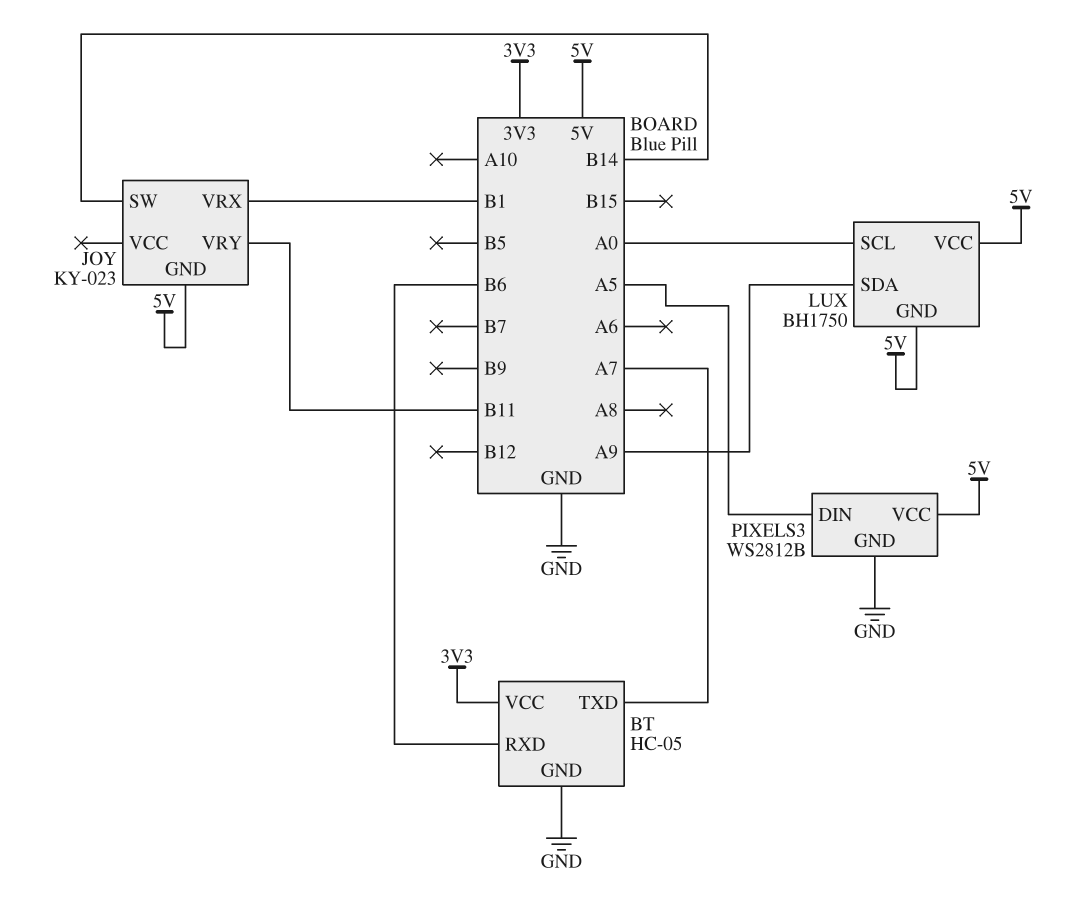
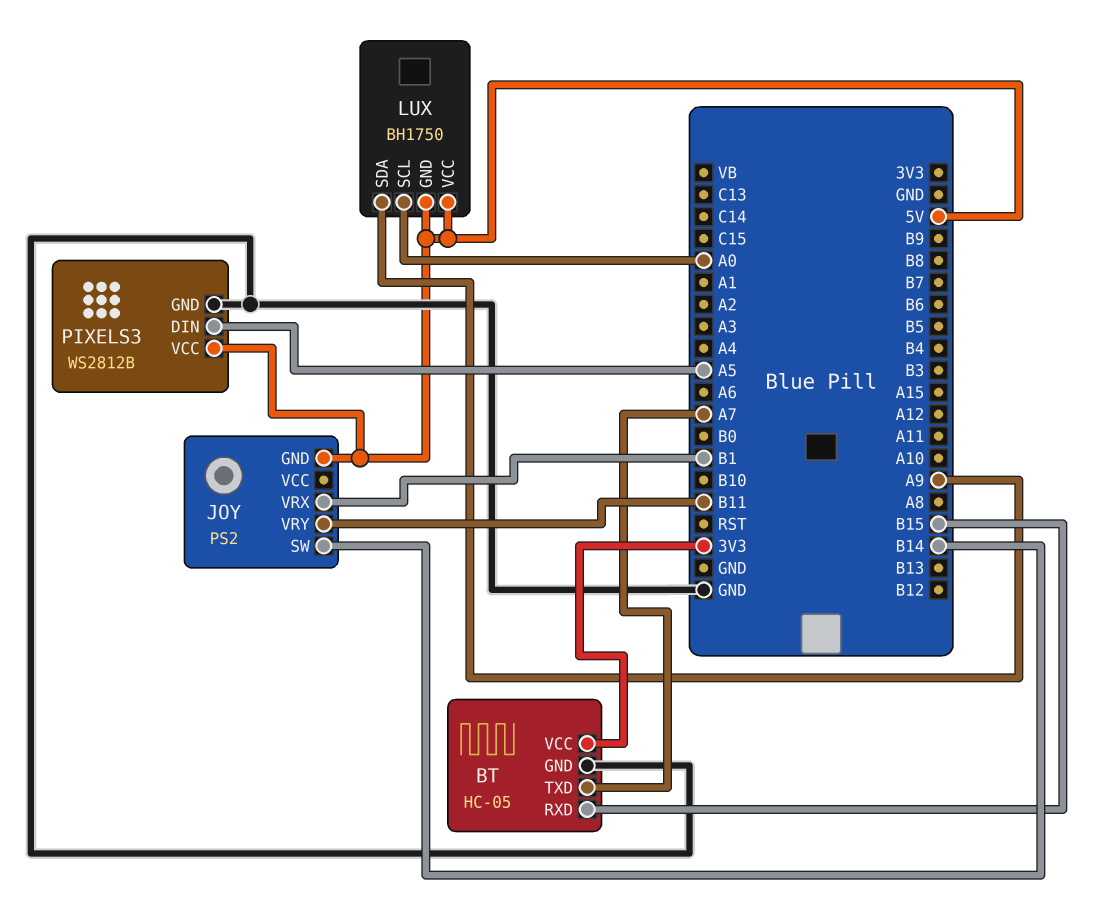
BT pin RXD: B6 -> B15
JOY: KY-023 -> PS2

